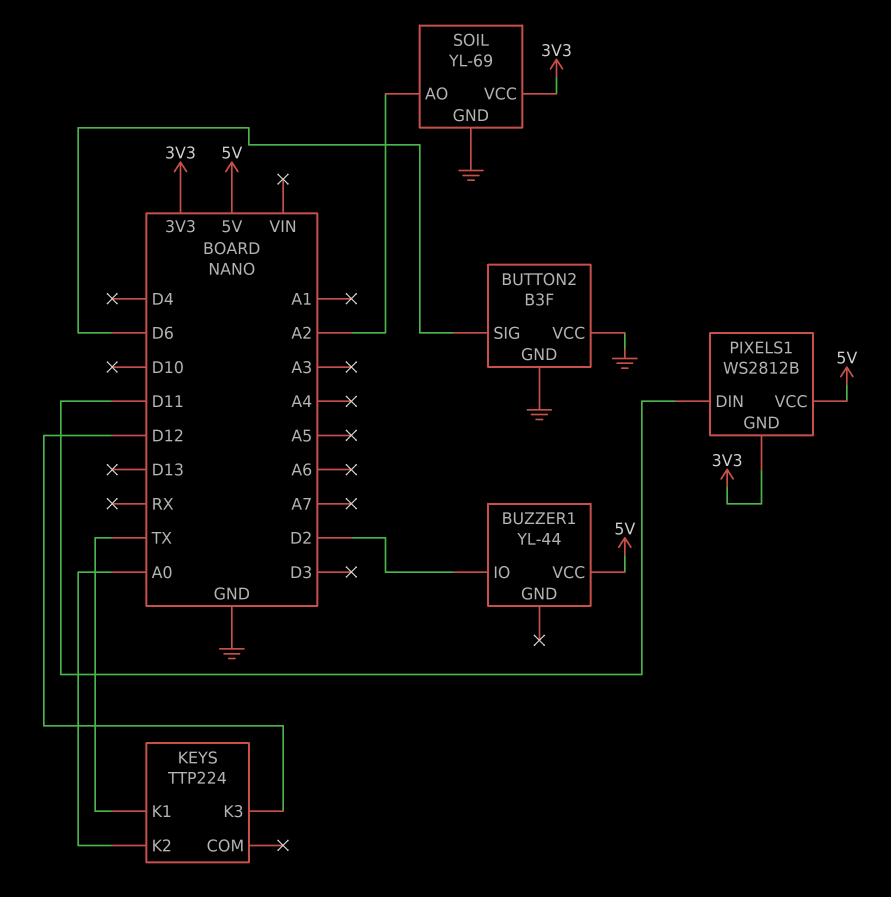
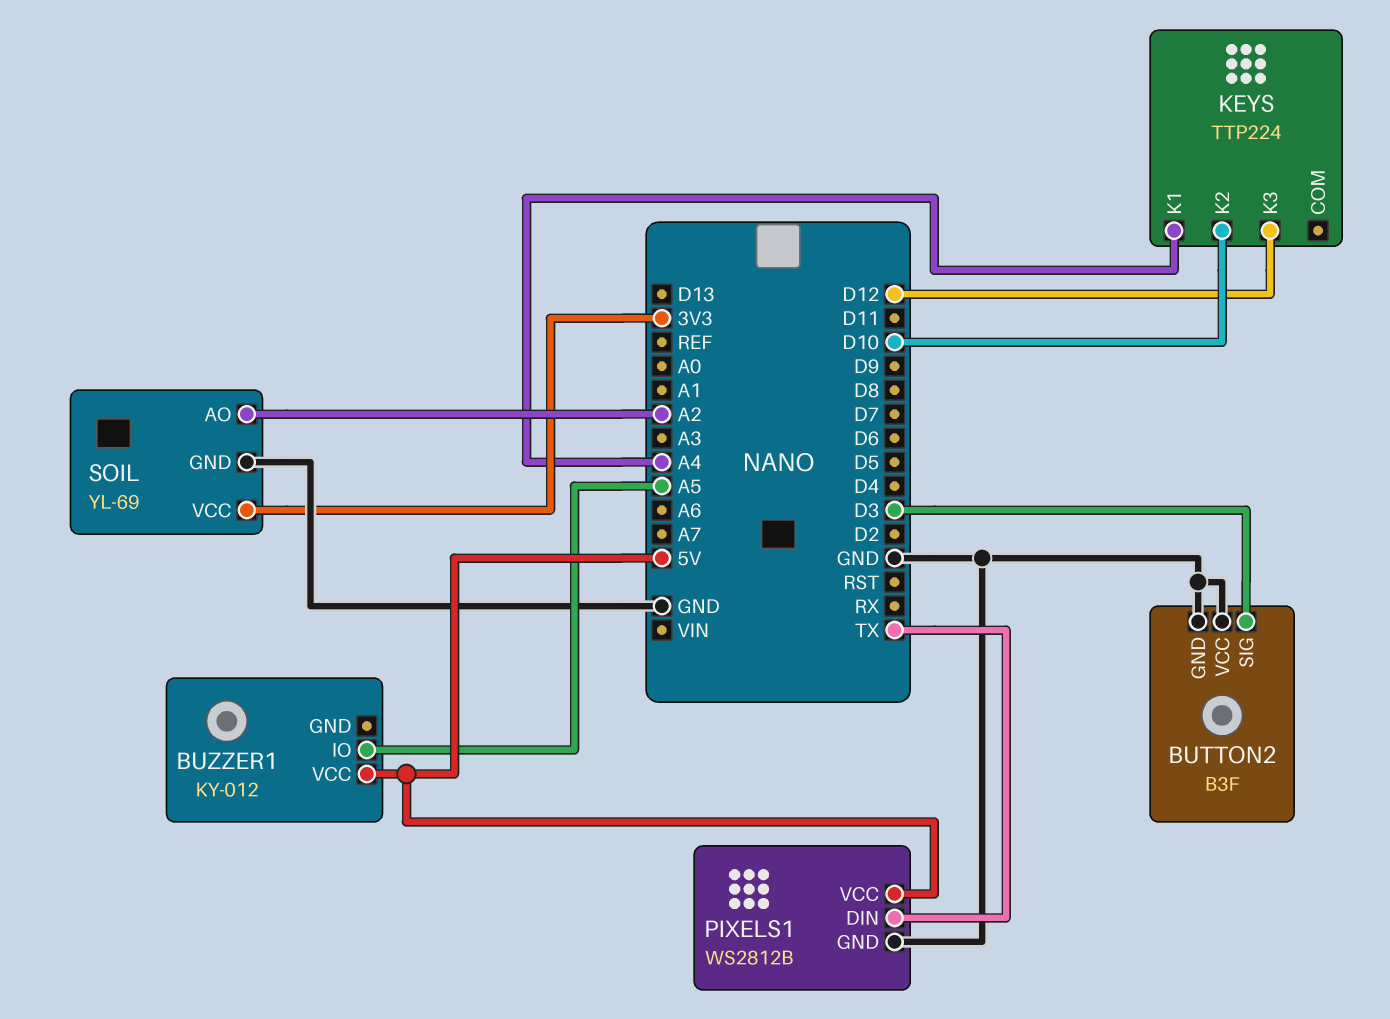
BUTTON2 pin SIG: D6 -> D3
BUZZER1: YL-44 -> KY-012
BUZZER1 pin IO: D2 -> A5
KEYS pin K1: TX -> A4
KEYS pin K2: A0 -> D10
PIXELS1 pin DIN: D11 -> TX
PIXELS1 pin GND: 3V3 -> GND

